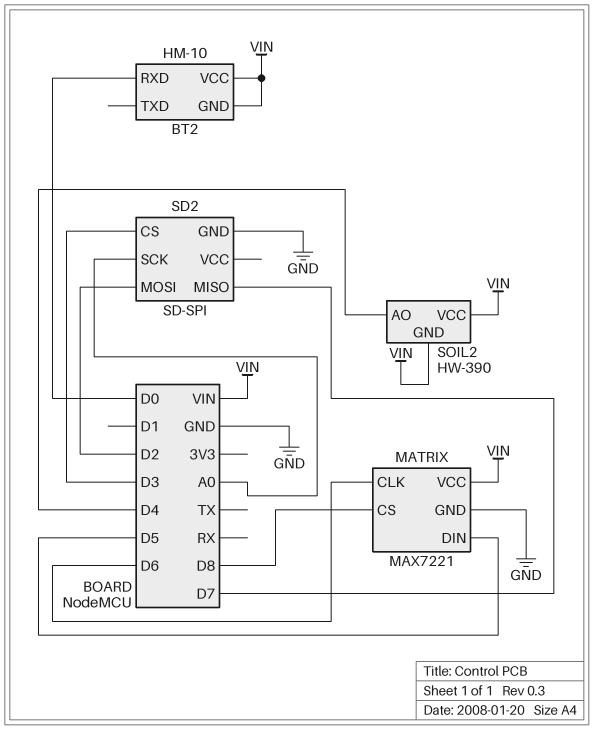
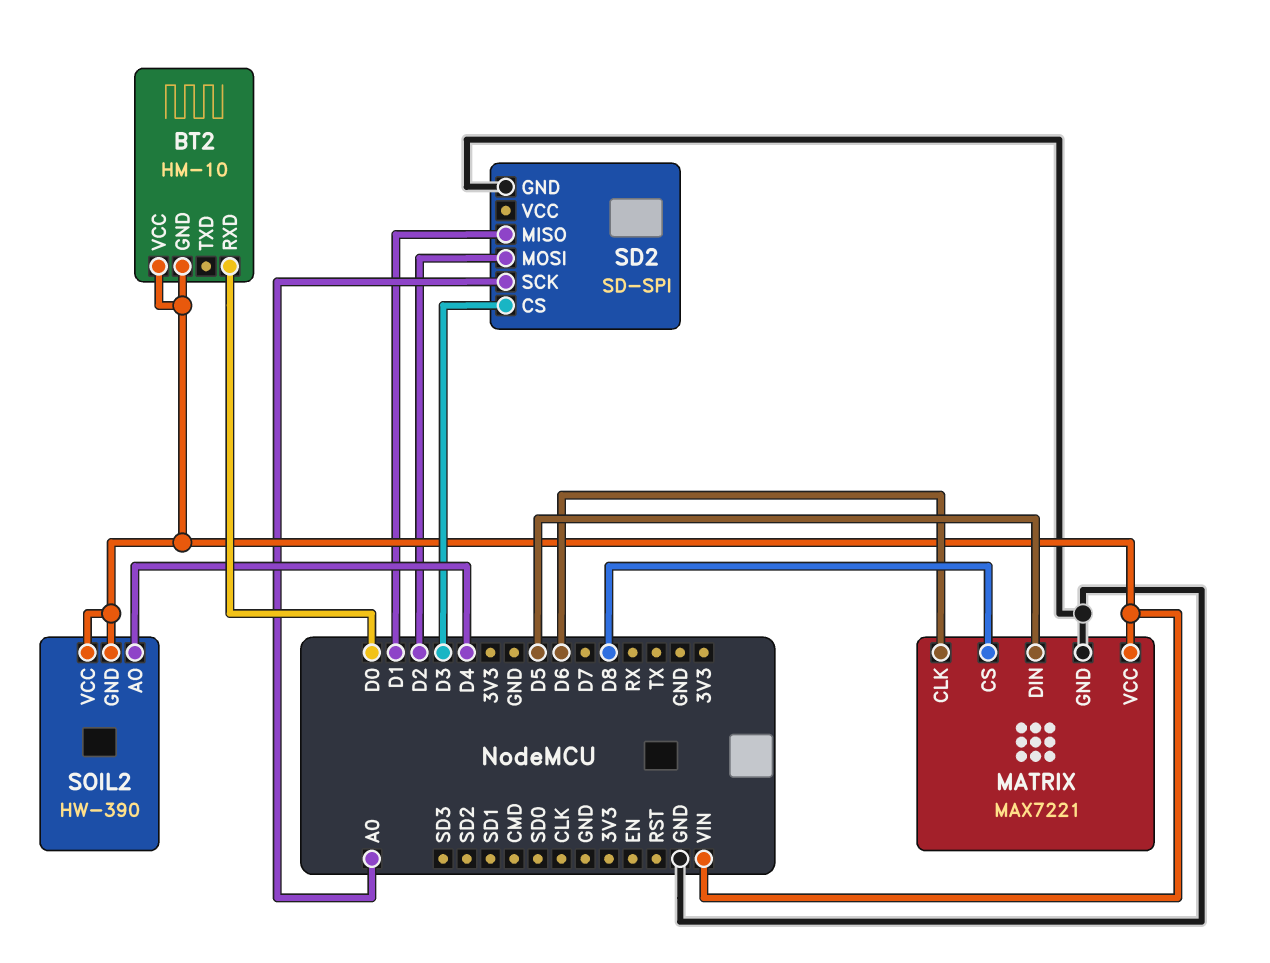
SD2 pin MISO: D7 -> D1

